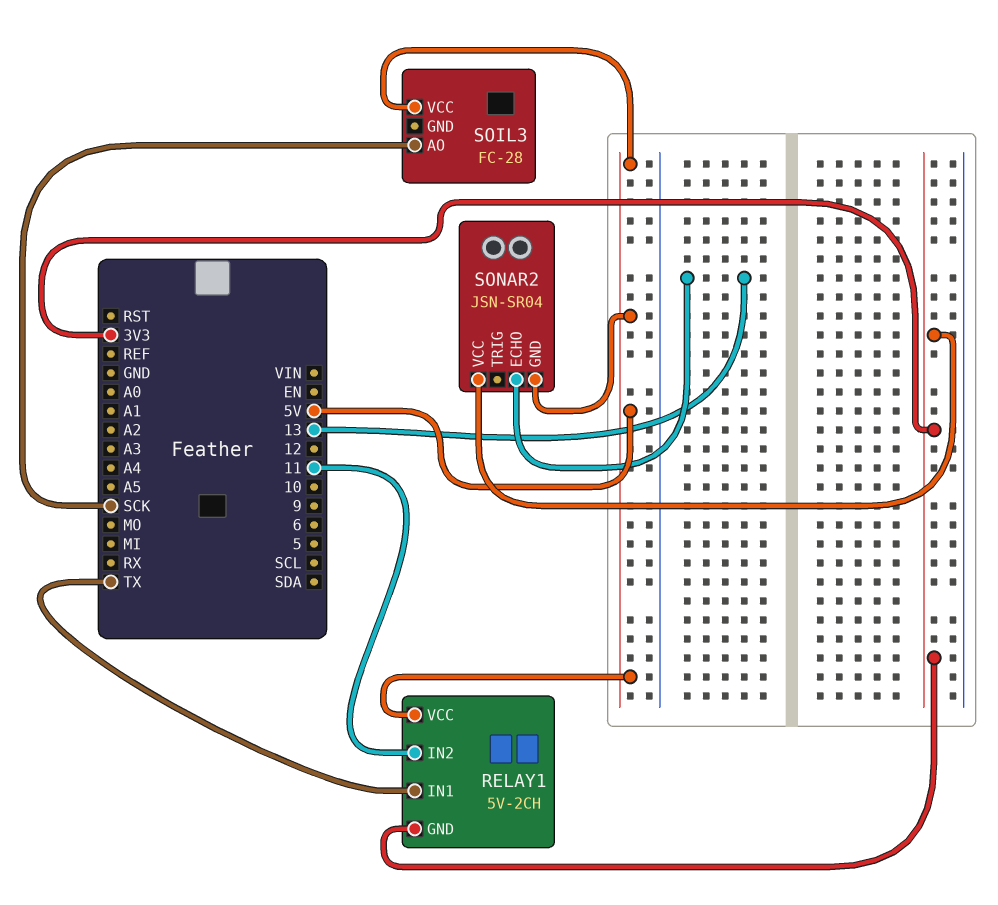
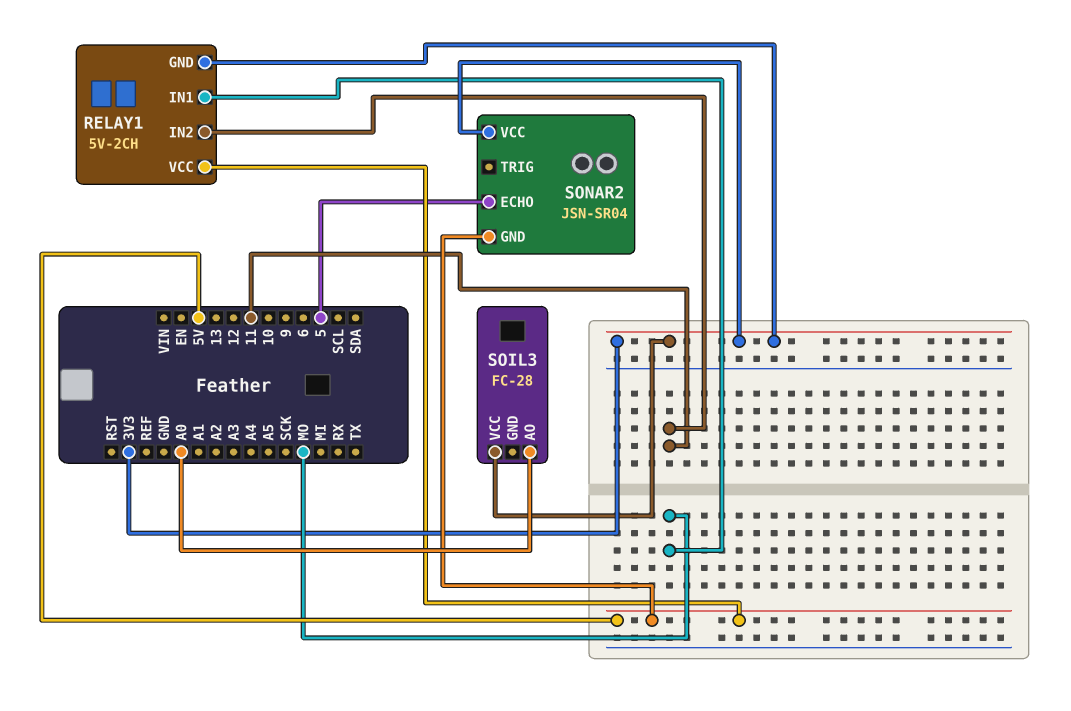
RELAY1 pin IN1: TX -> MO
SOIL3 pin AO: SCK -> A0
SOIL3 pin VCC: 5V -> 3V3
SONAR2 pin ECHO: 13 -> 5

